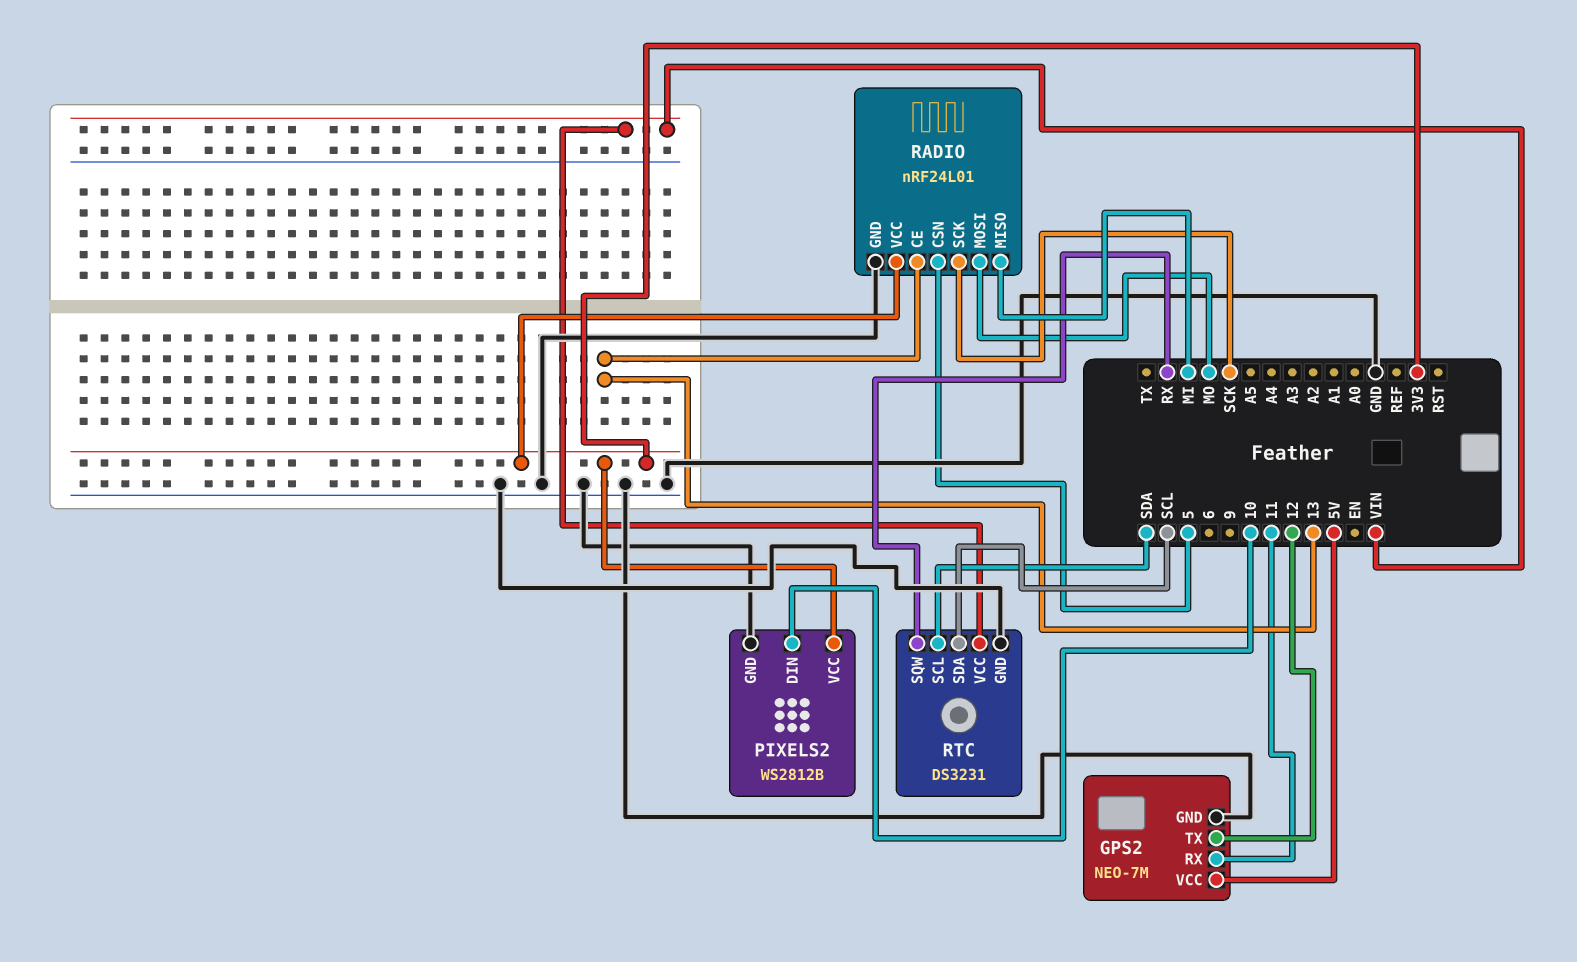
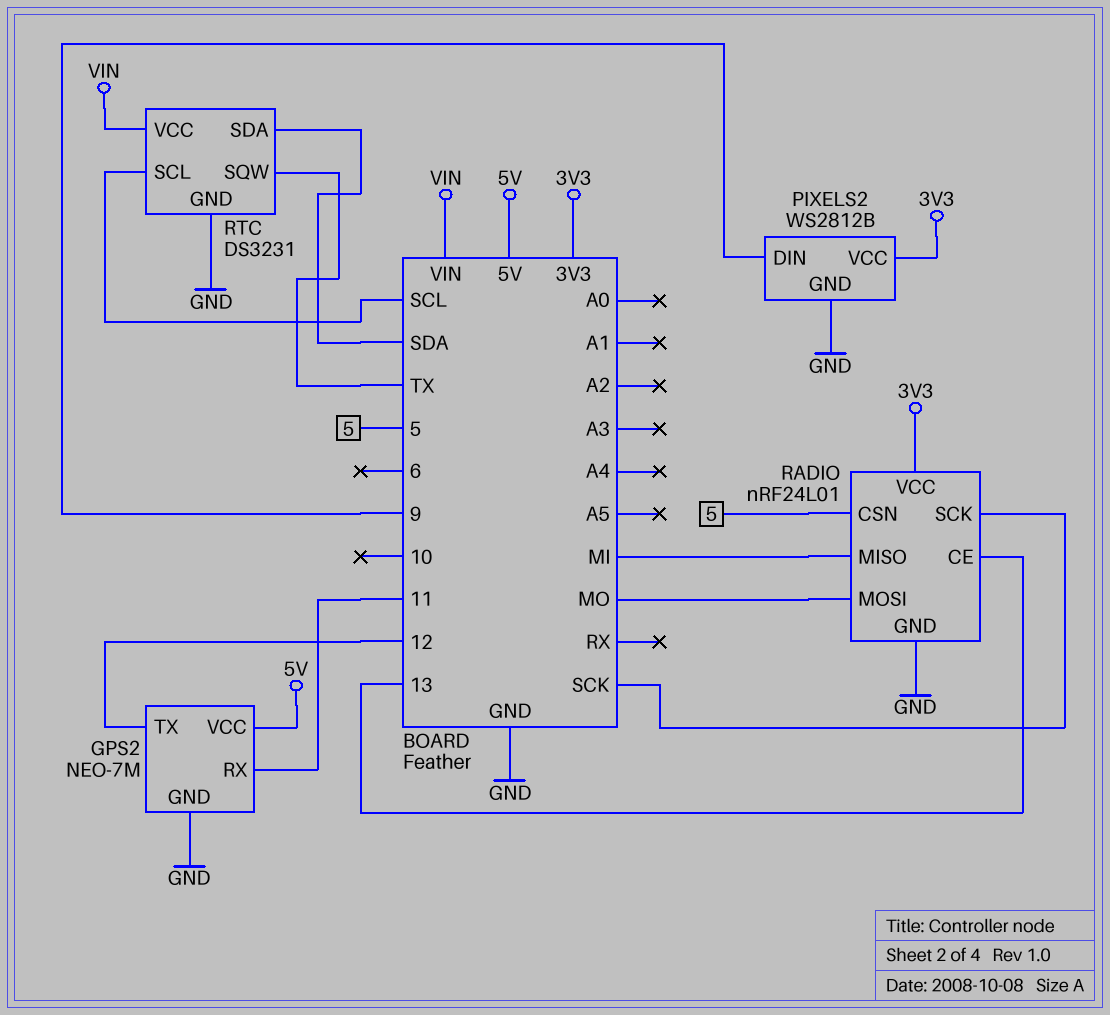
PIXELS2 pin DIN: 10 -> 9
RTC pin SCL: SDA -> SCL
RTC pin SDA: SCL -> SDA
RTC pin SQW: RX -> TX

